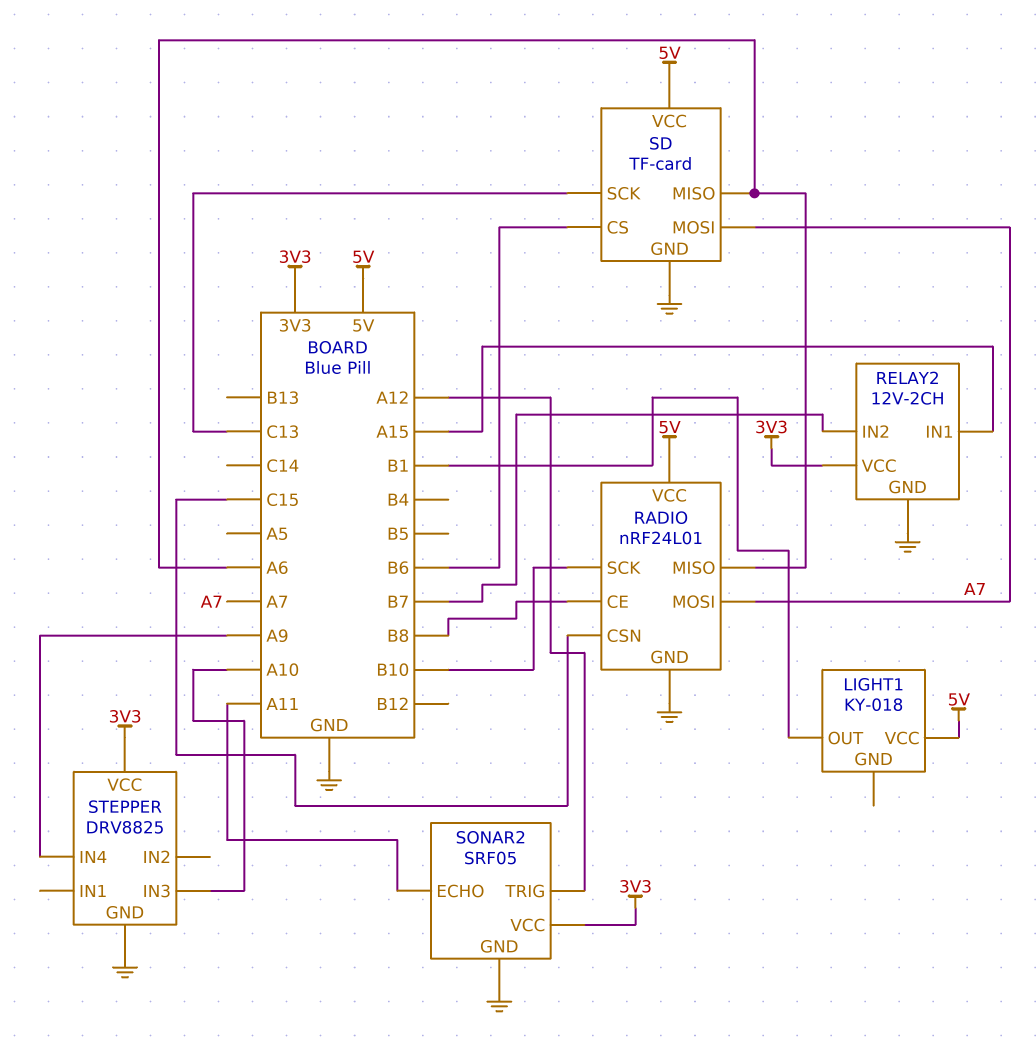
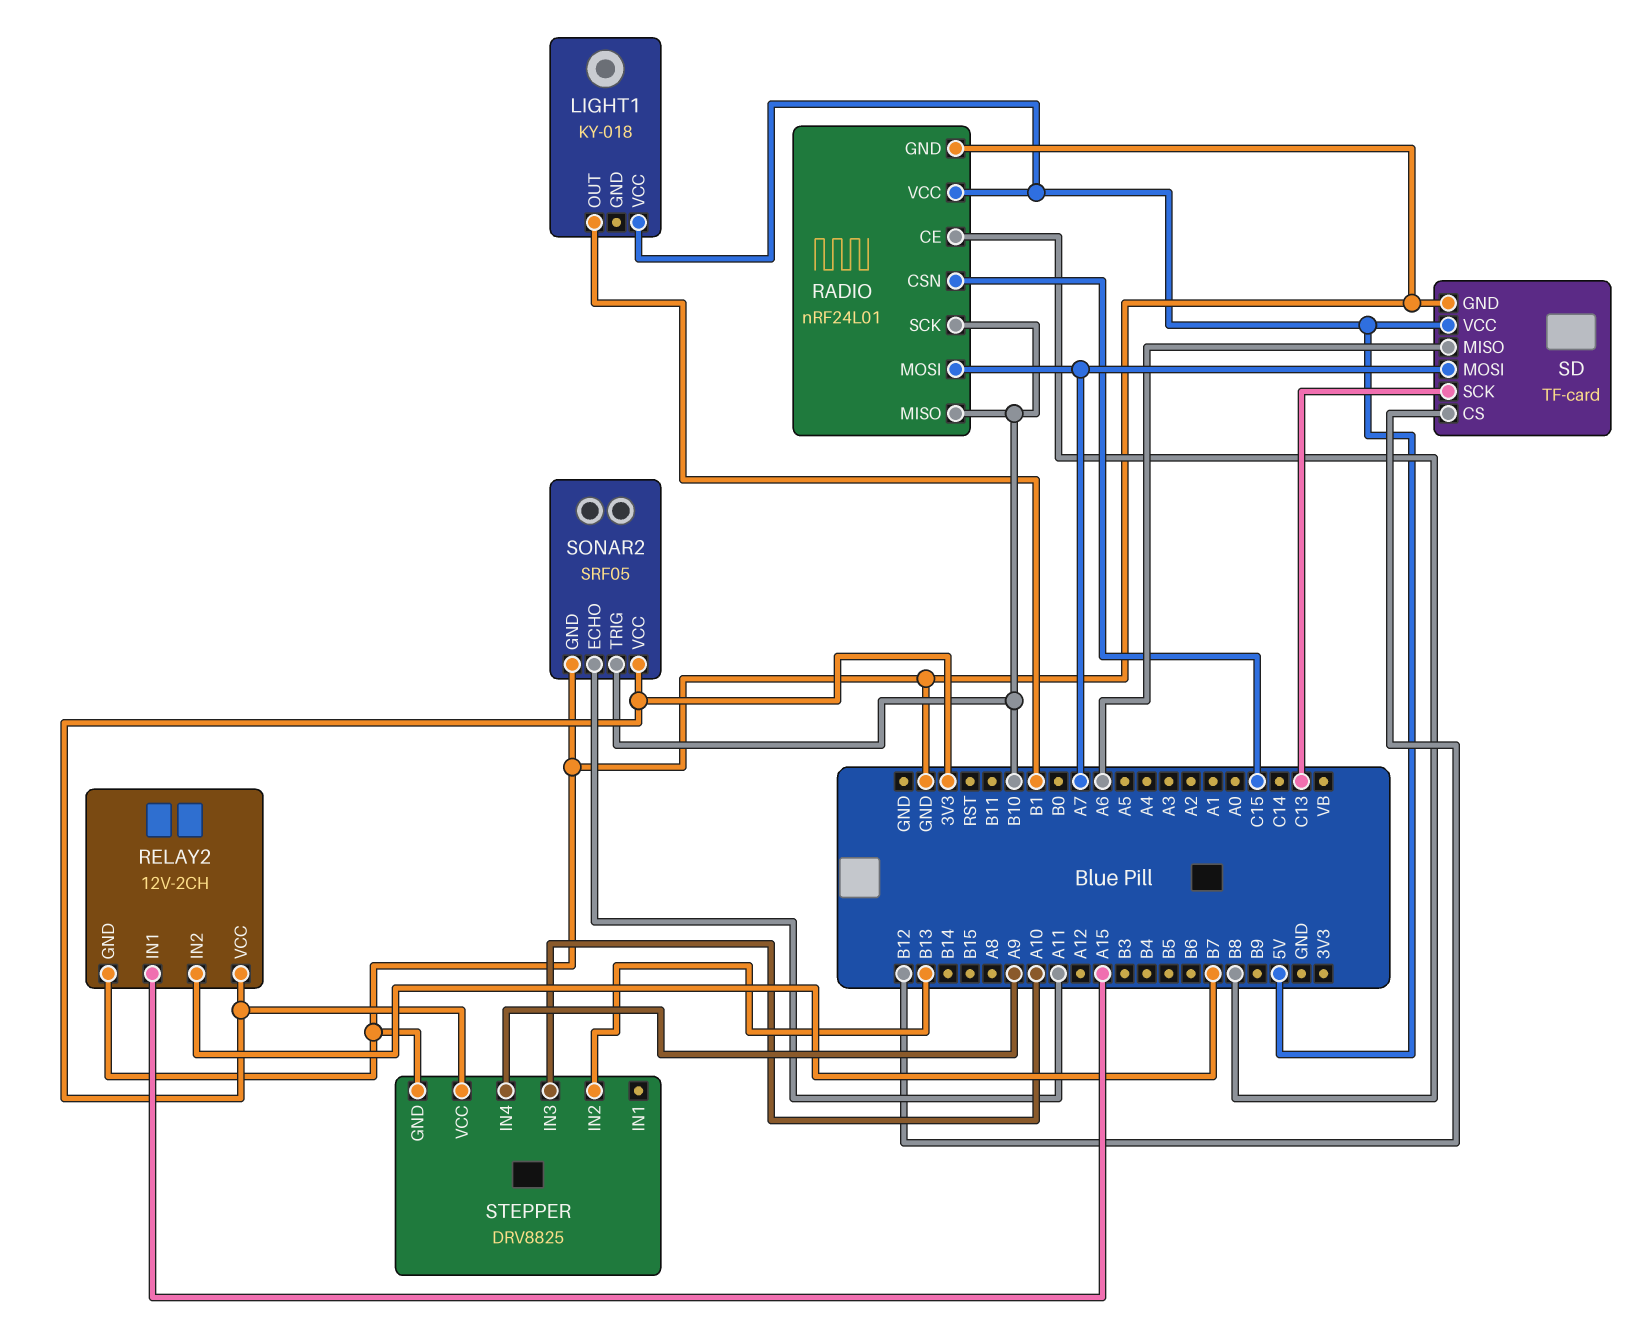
RADIO pin MISO: A6 -> B10
SD pin CS: B6 -> B12
SONAR2 pin TRIG: A12 -> B10
STEPPER pin IN2: none -> B13

